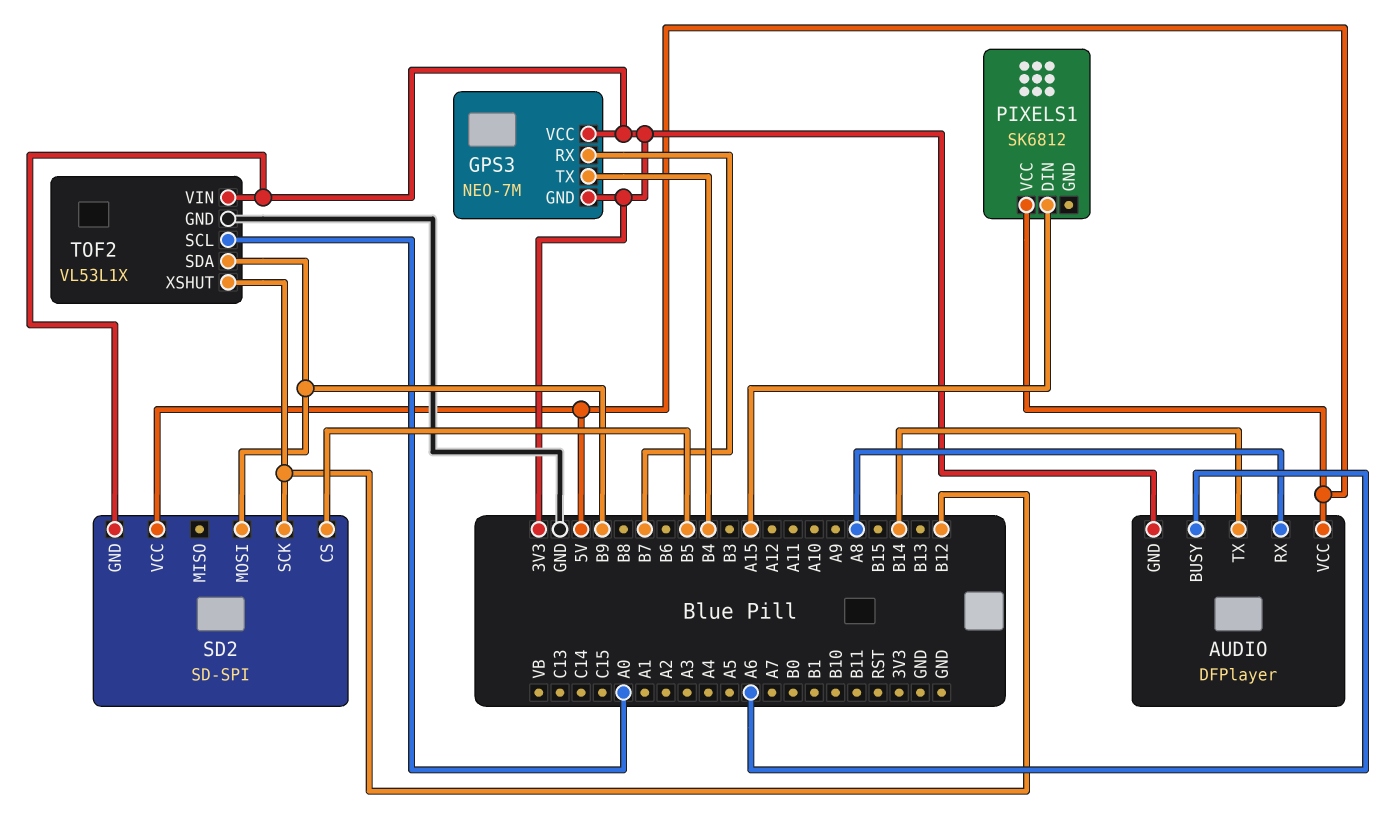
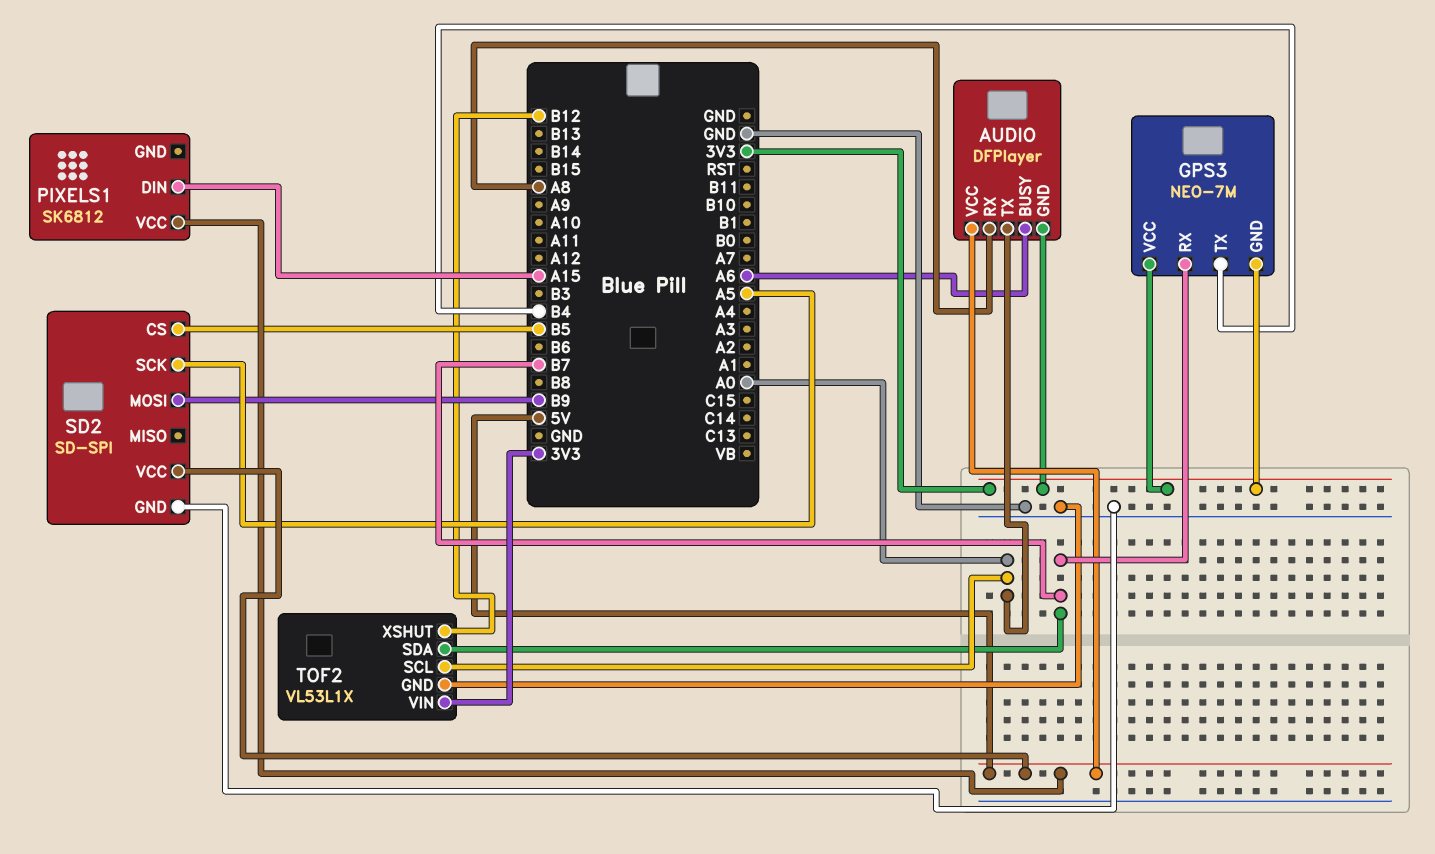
AUDIO pin TX: B14 -> A0
SD2 pin GND: 3V3 -> GND
SD2 pin SCK: B12 -> A5
TOF2 pin SDA: B9 -> B7

